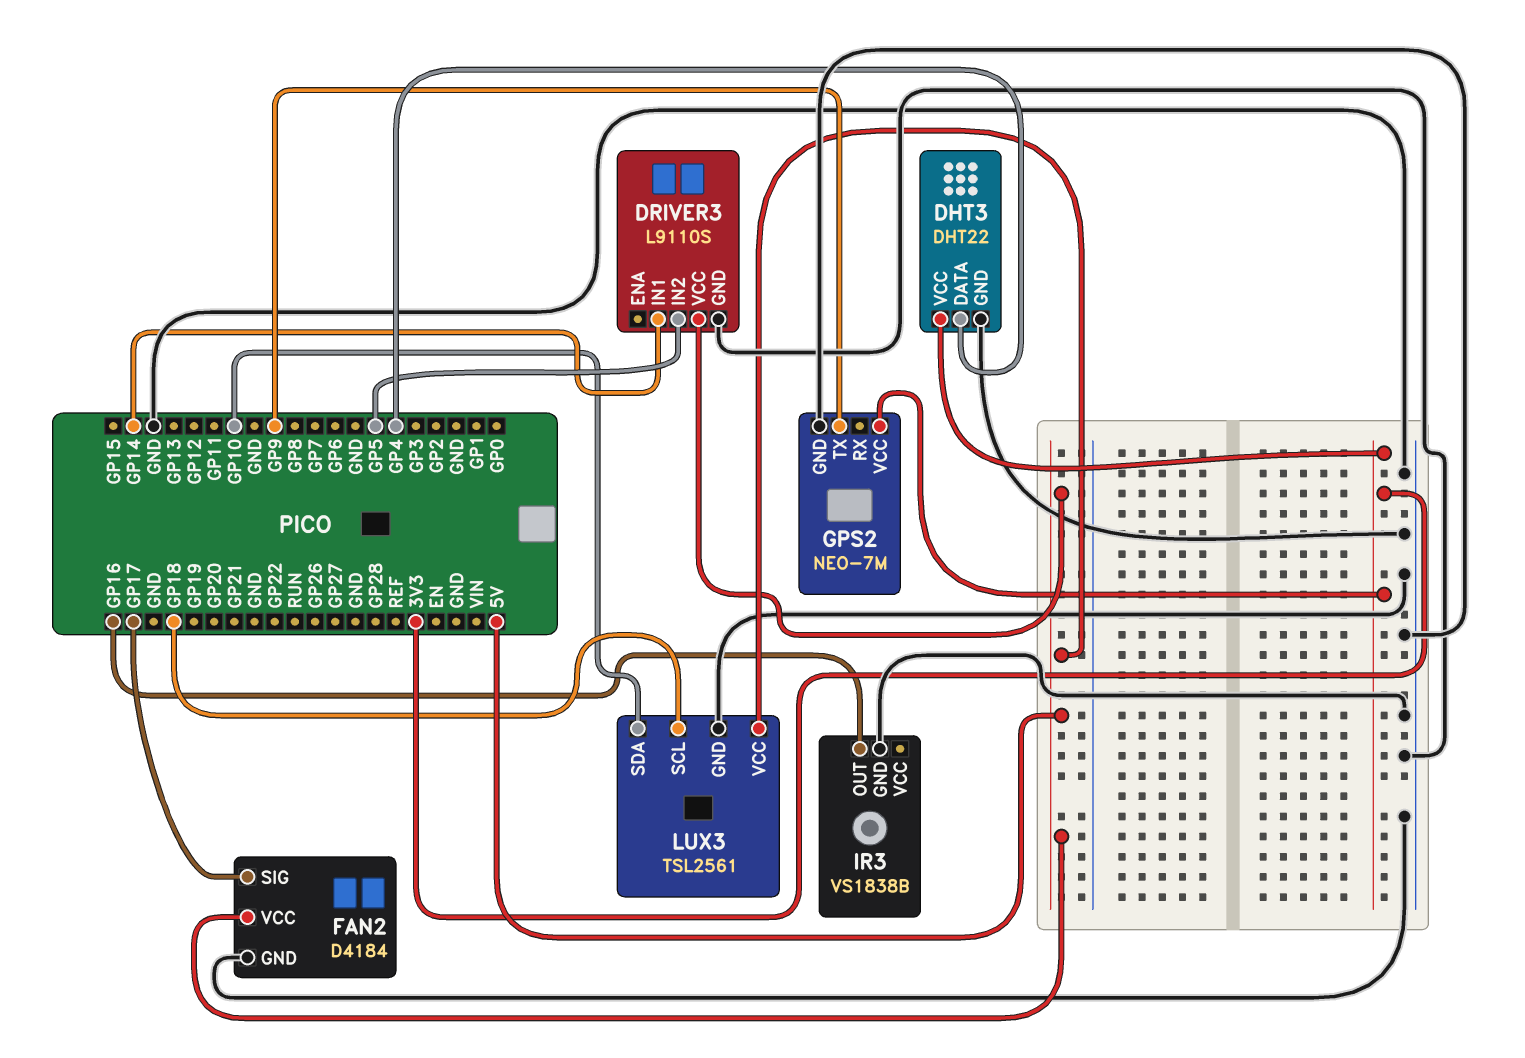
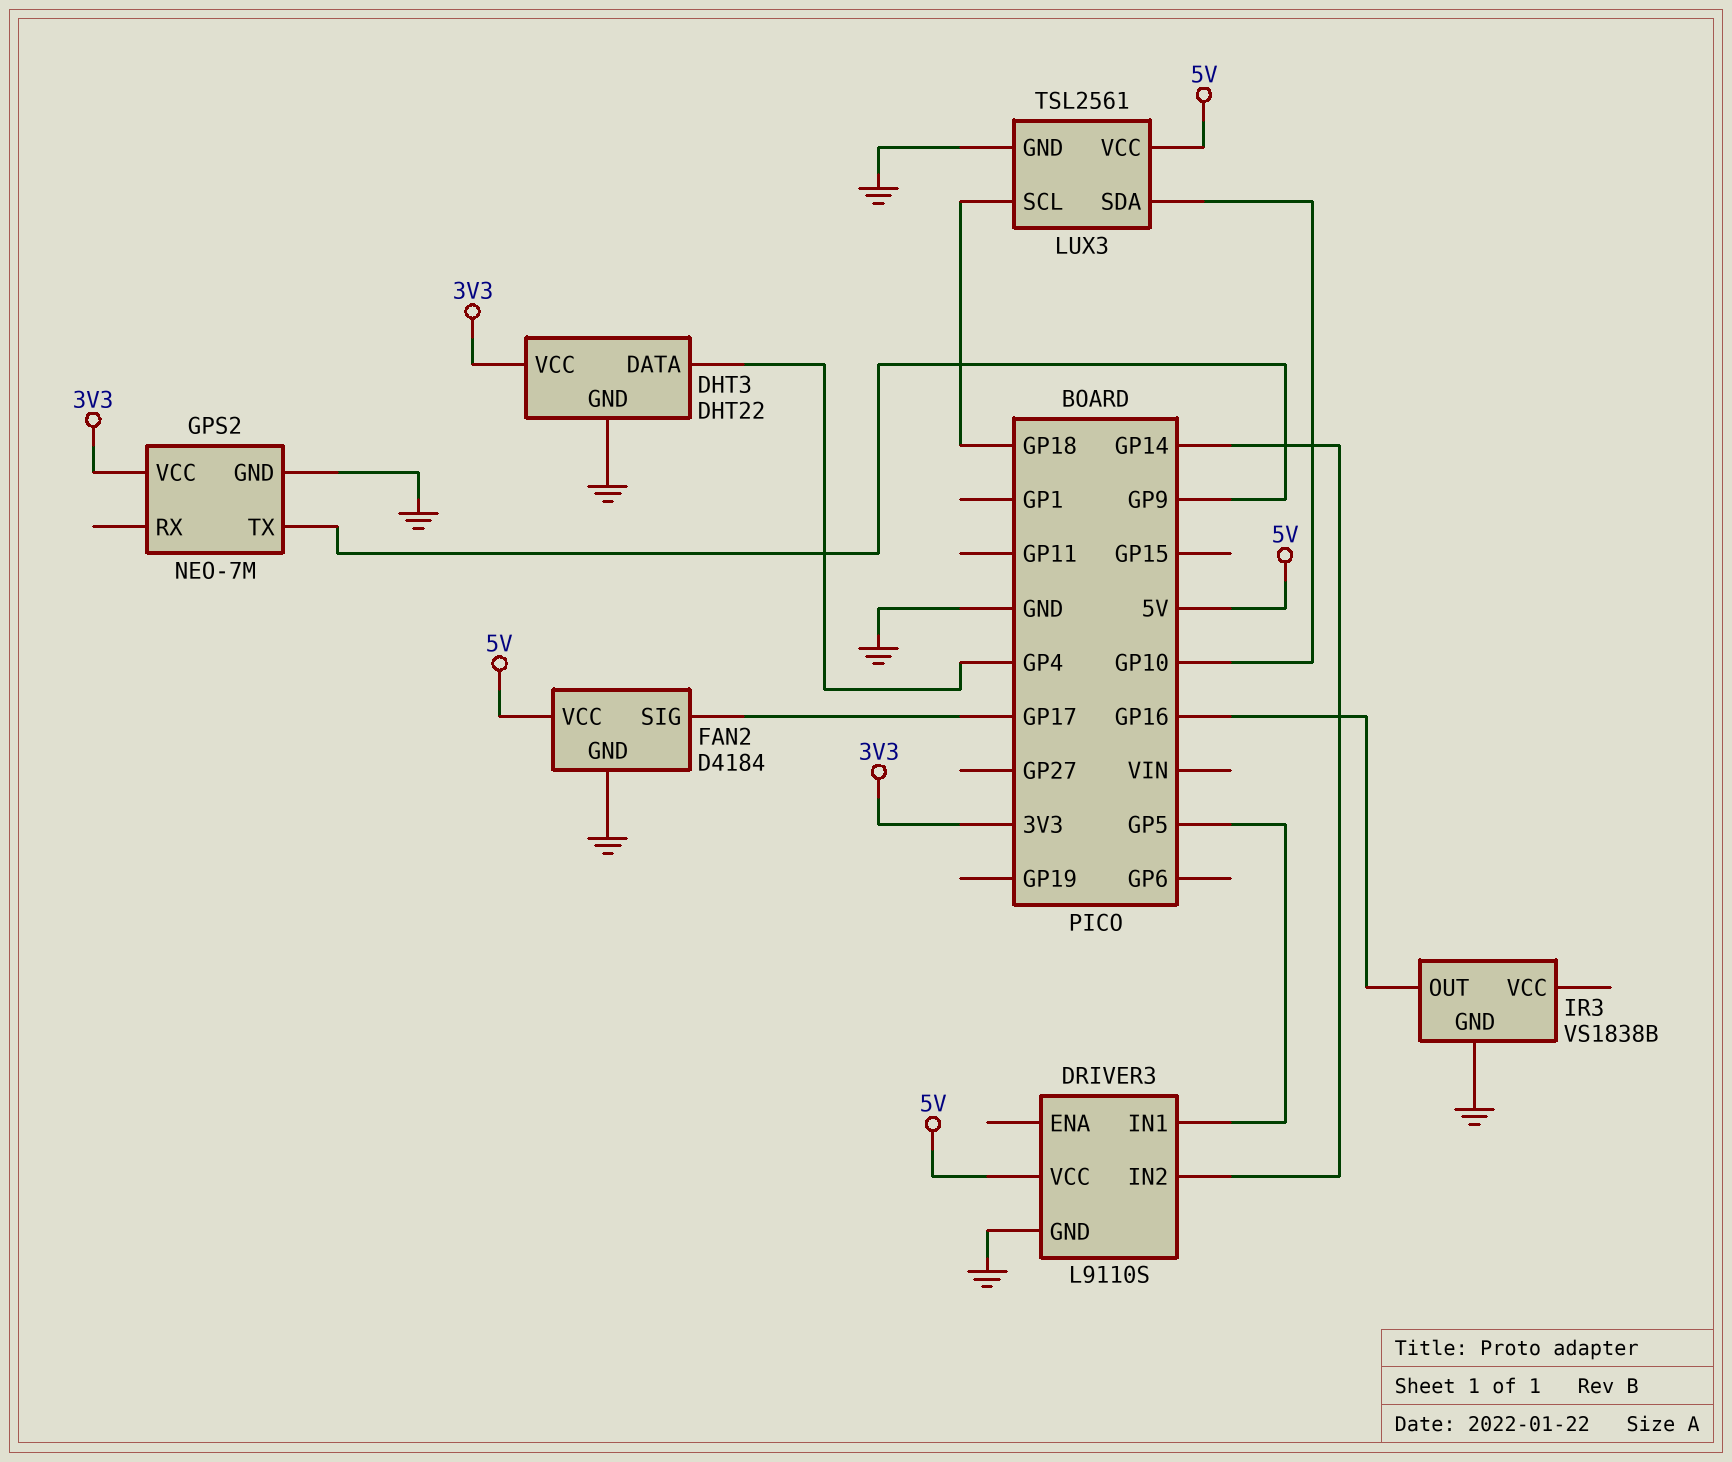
DRIVER3 pin IN1: GP14 -> GP5
DRIVER3 pin IN2: GP5 -> GP14

